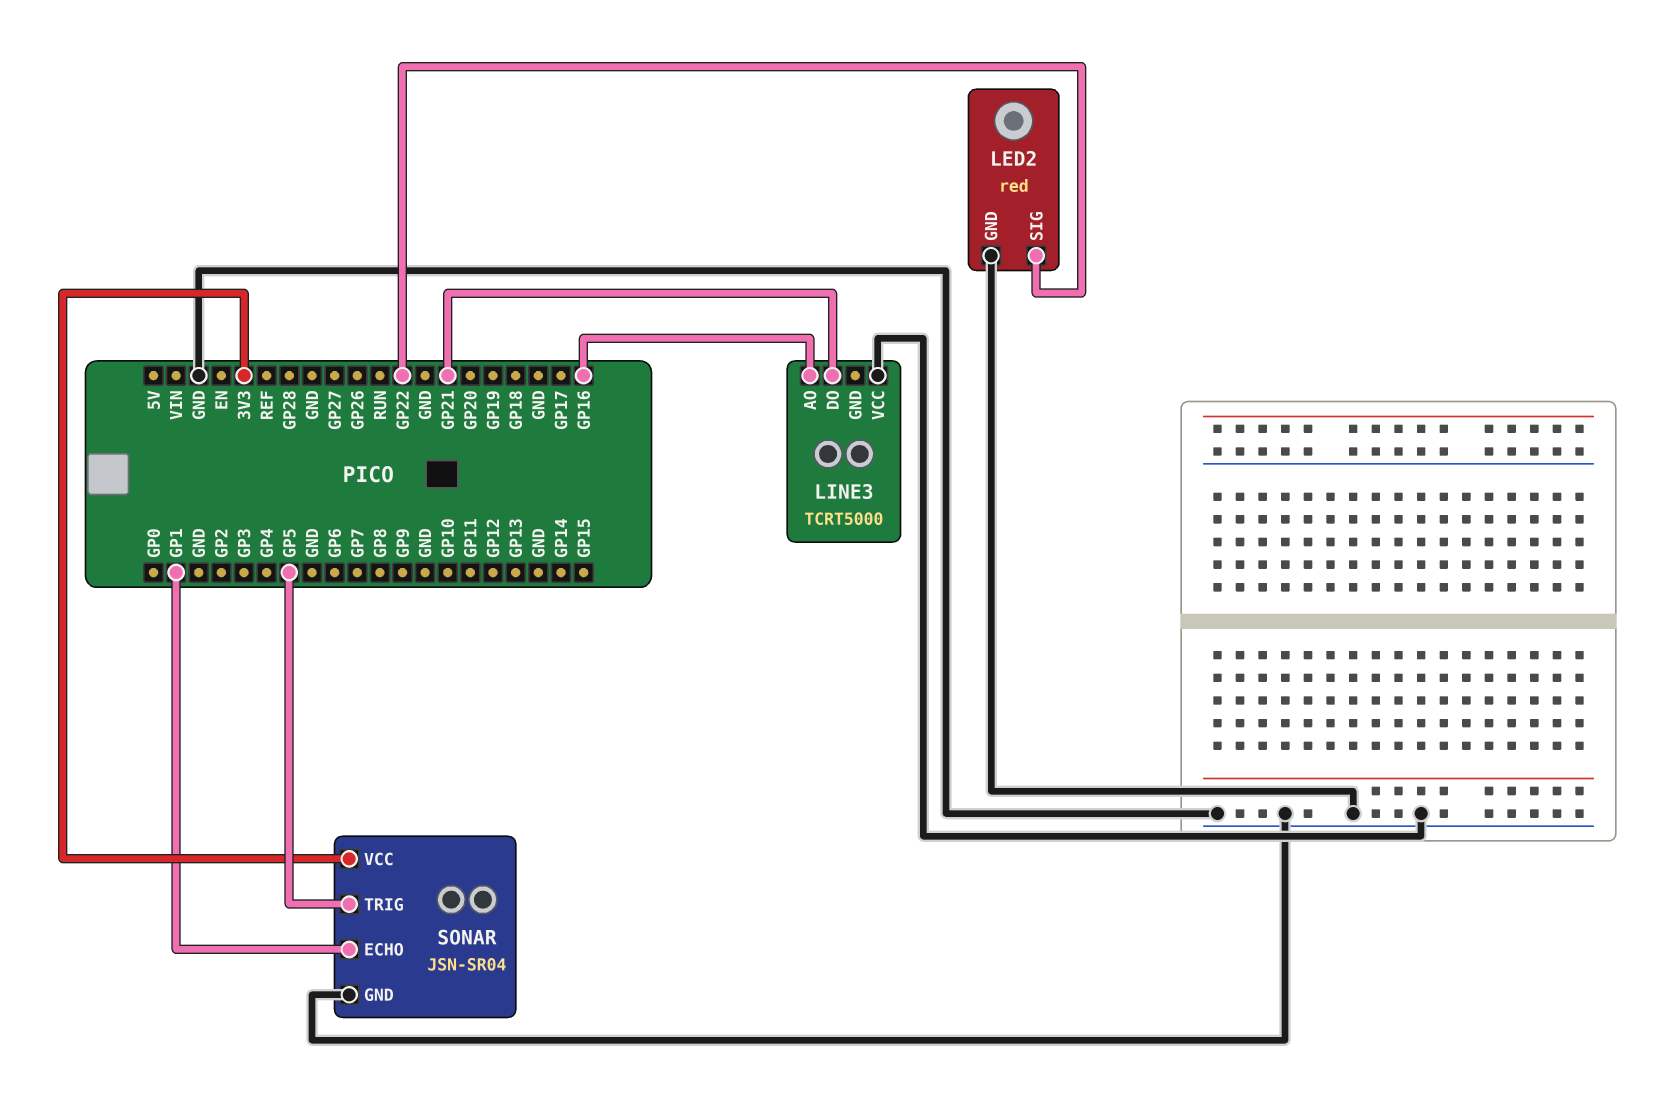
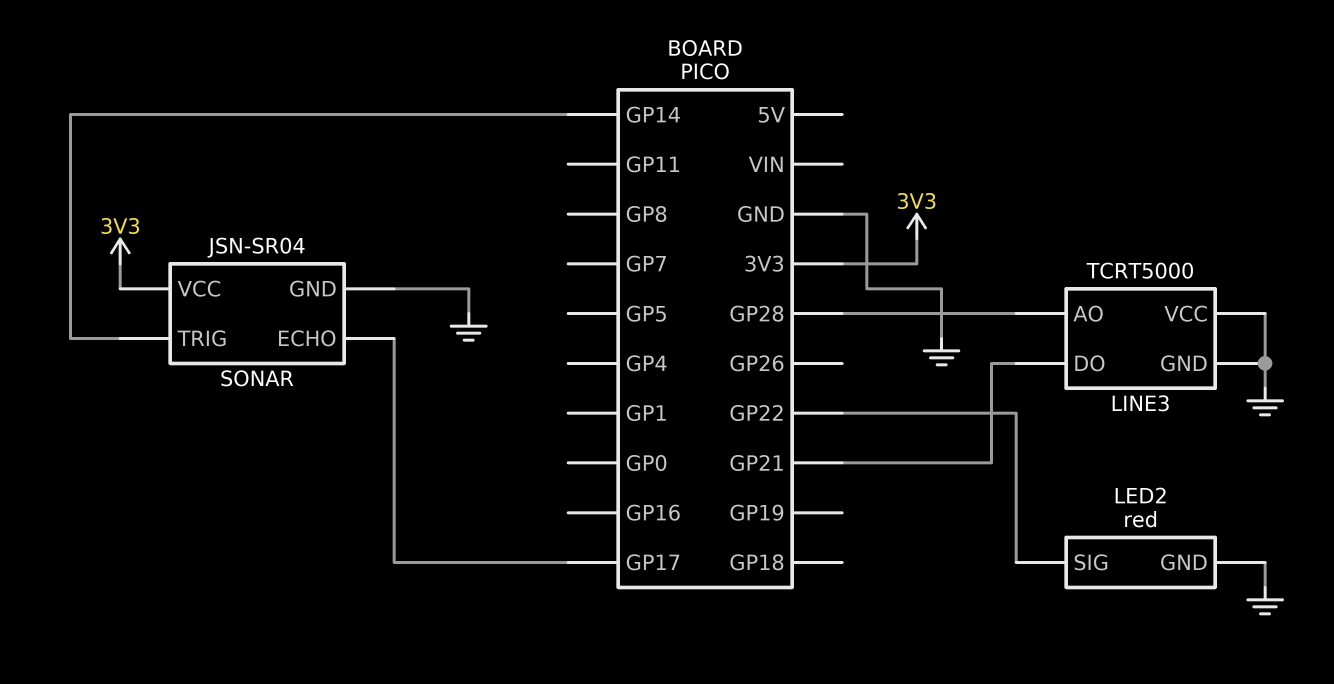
LINE3 pin AO: GP16 -> GP28
LINE3 pin GND: none -> GND
SONAR pin ECHO: GP1 -> GP17
SONAR pin TRIG: GP5 -> GP14

